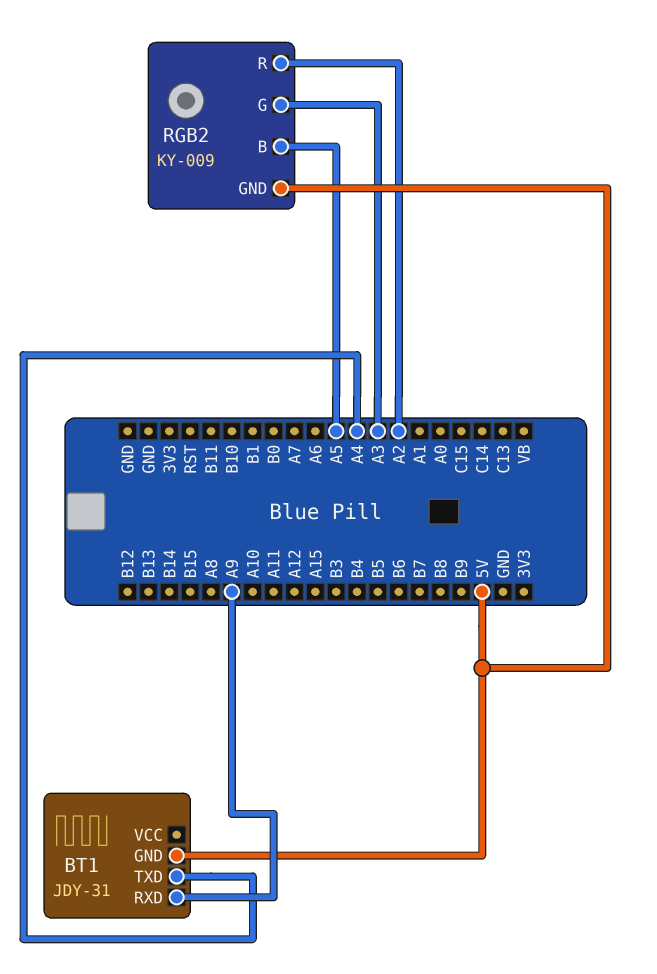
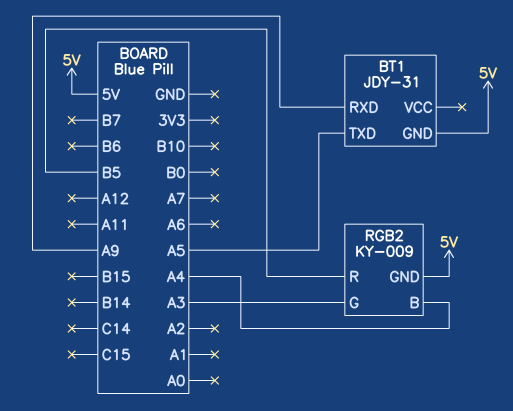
BT1 pin TXD: A4 -> A5
RGB2 pin B: A5 -> A4
RGB2 pin R: A2 -> B5

